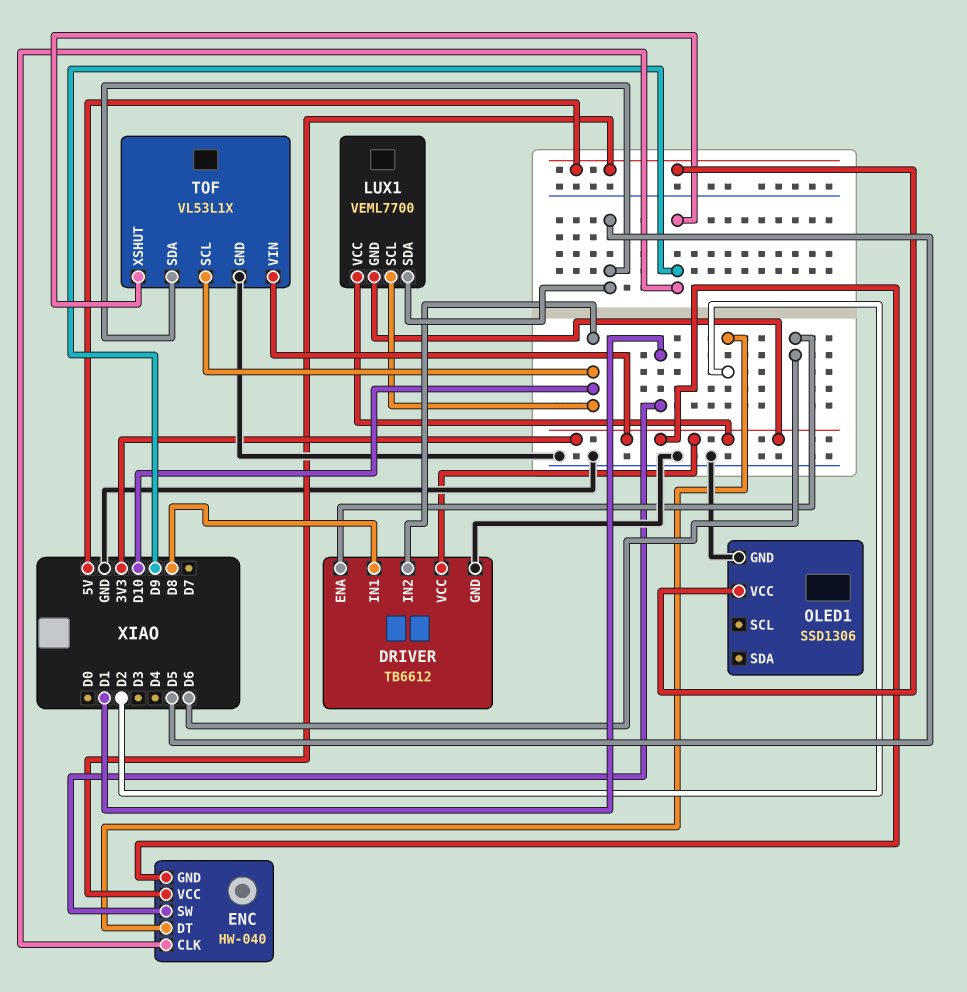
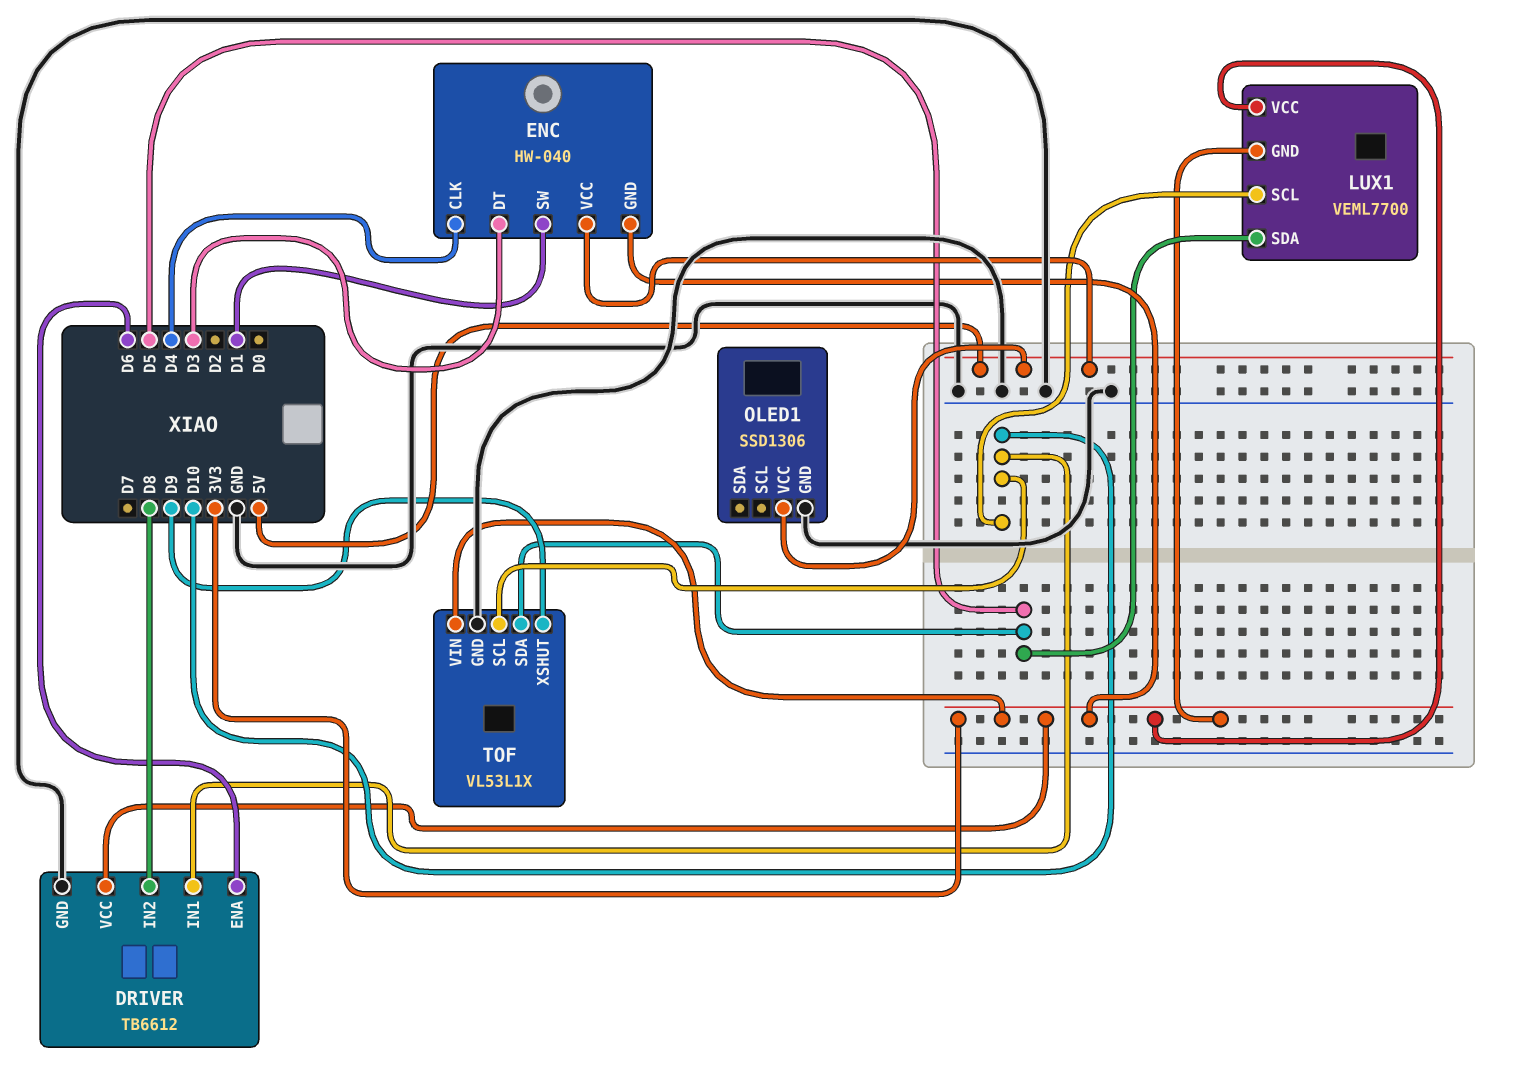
DRIVER pin IN1: D8 -> D10
DRIVER pin IN2: D10 -> D8
ENC pin CLK: D9 -> D4
ENC pin DT: D2 -> D3

